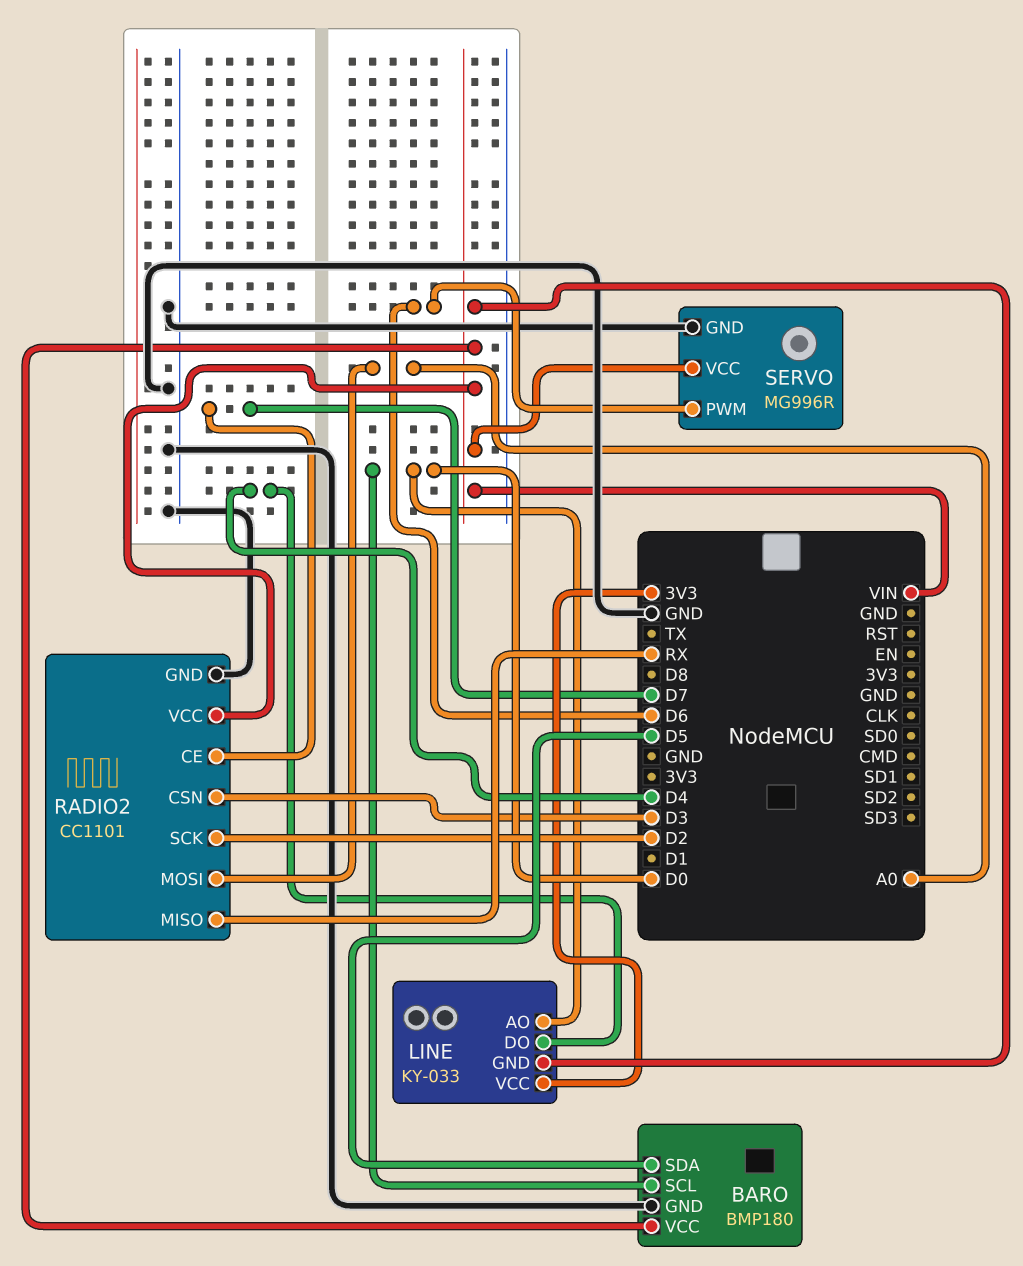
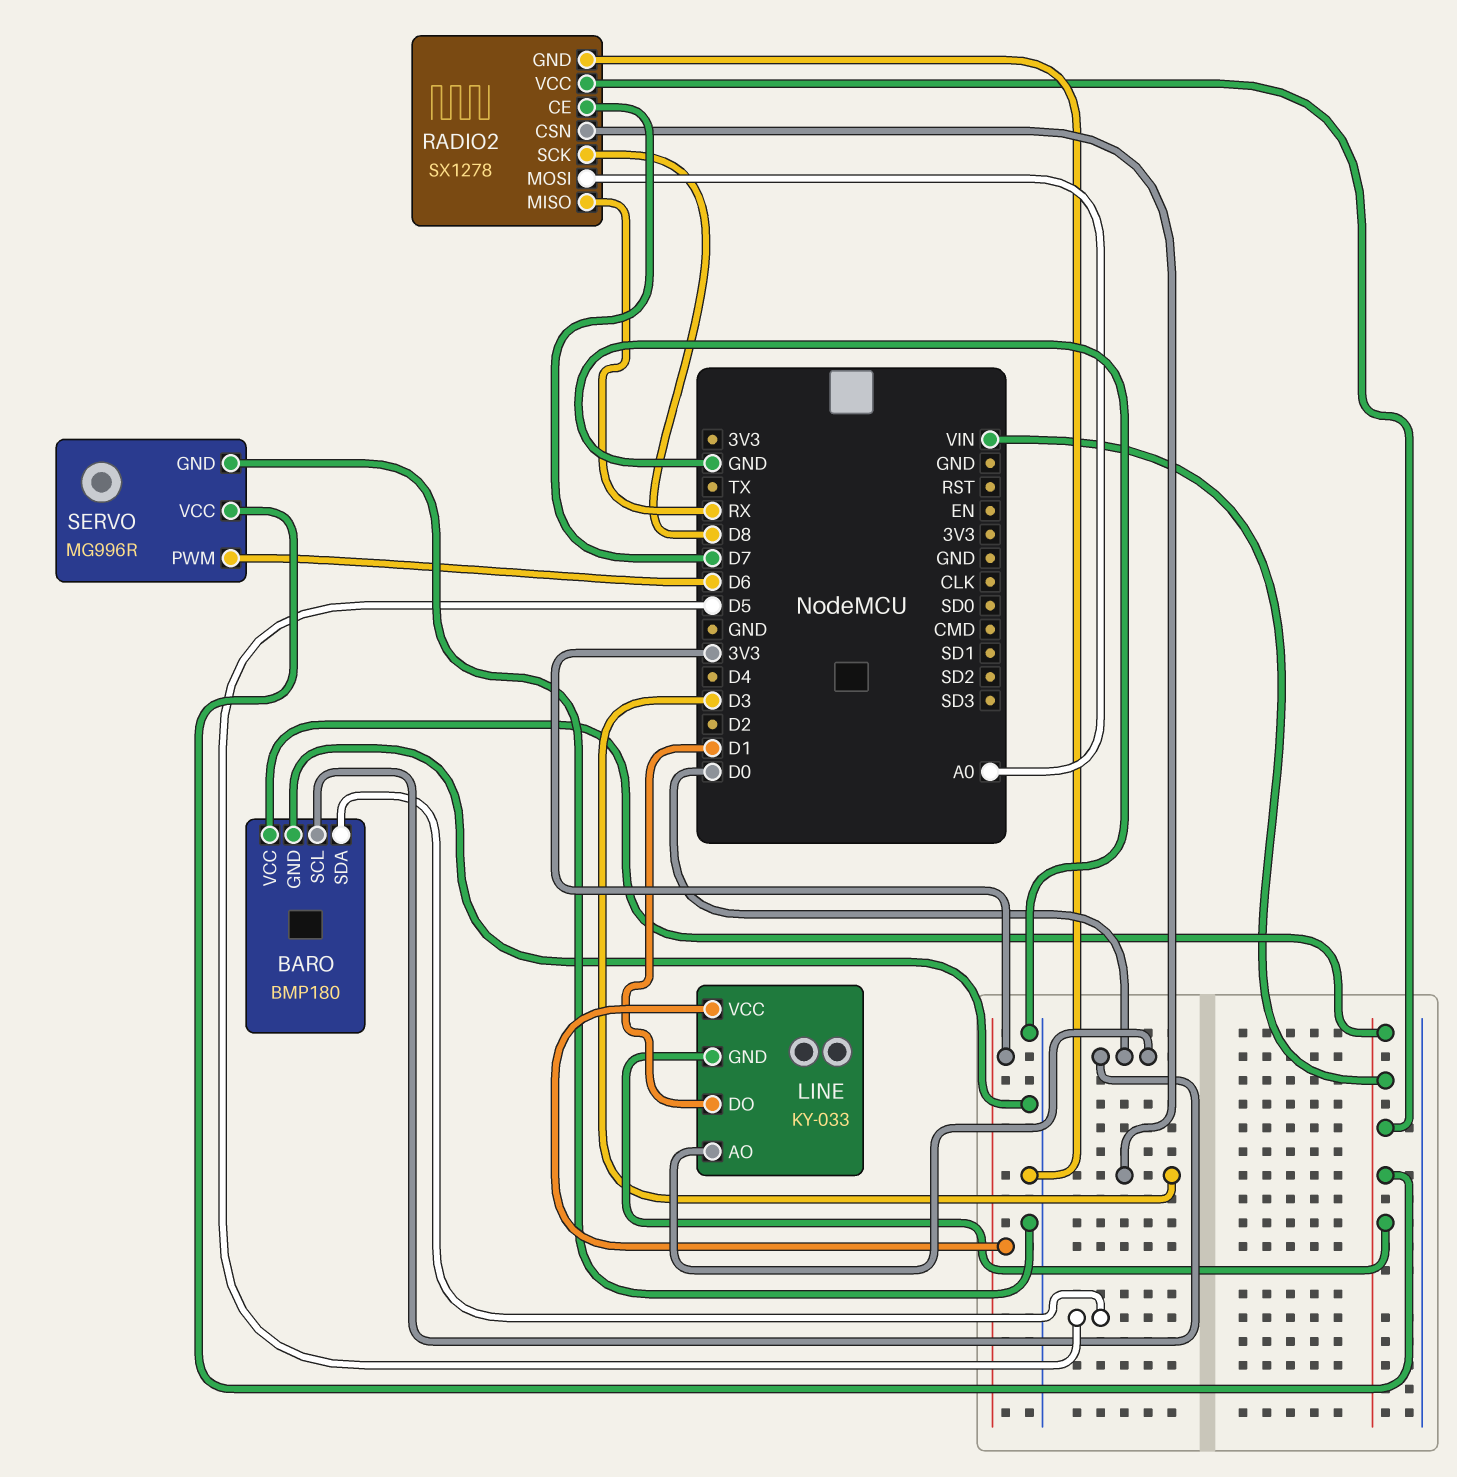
LINE pin DO: D4 -> D1
RADIO2: CC1101 -> SX1278
RADIO2 pin SCK: D2 -> D8

